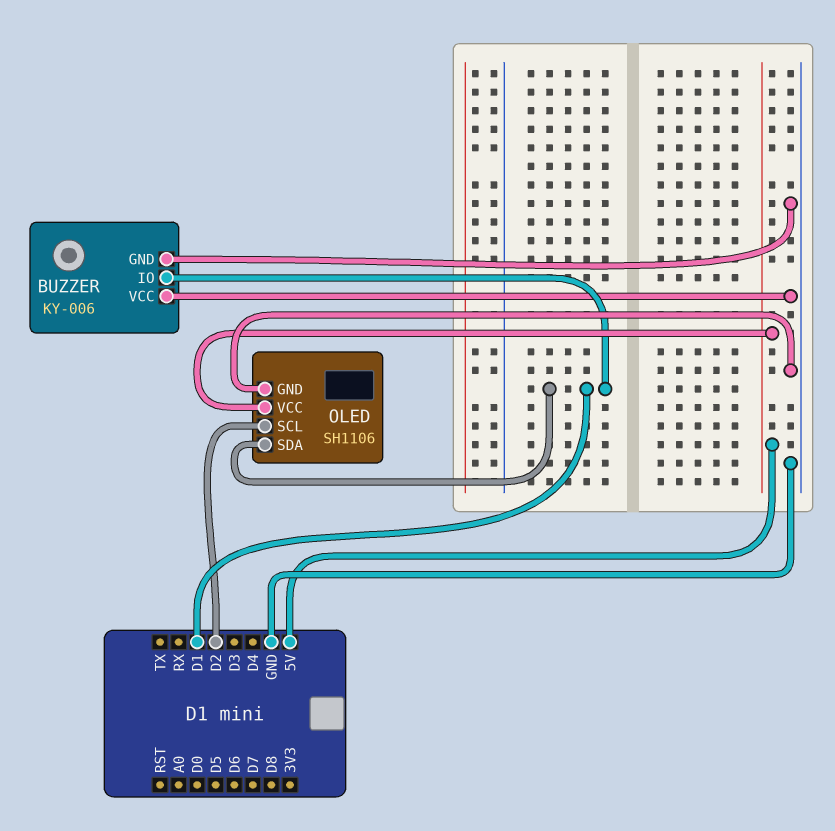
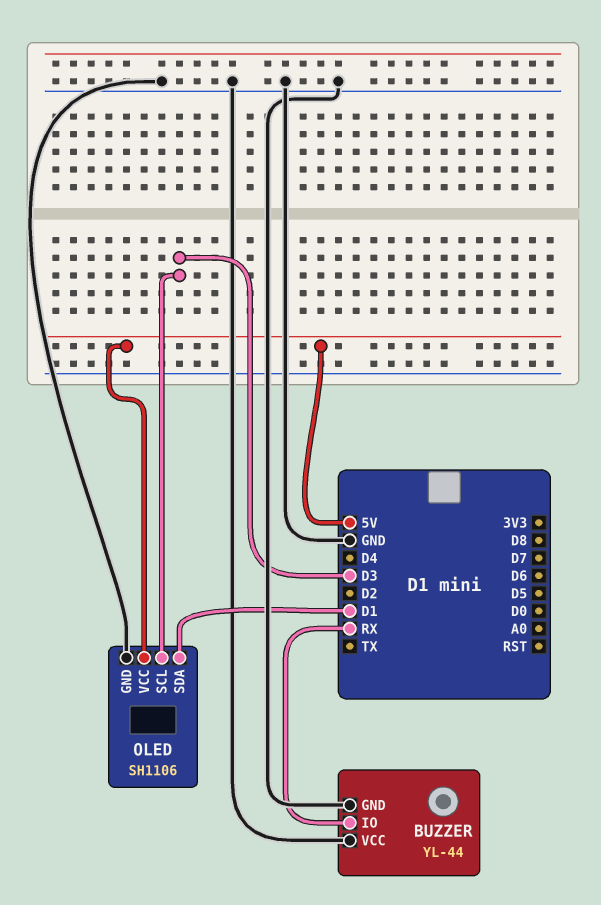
BUZZER: KY-006 -> YL-44
BUZZER pin IO: D1 -> RX
OLED pin SCL: D2 -> D3

